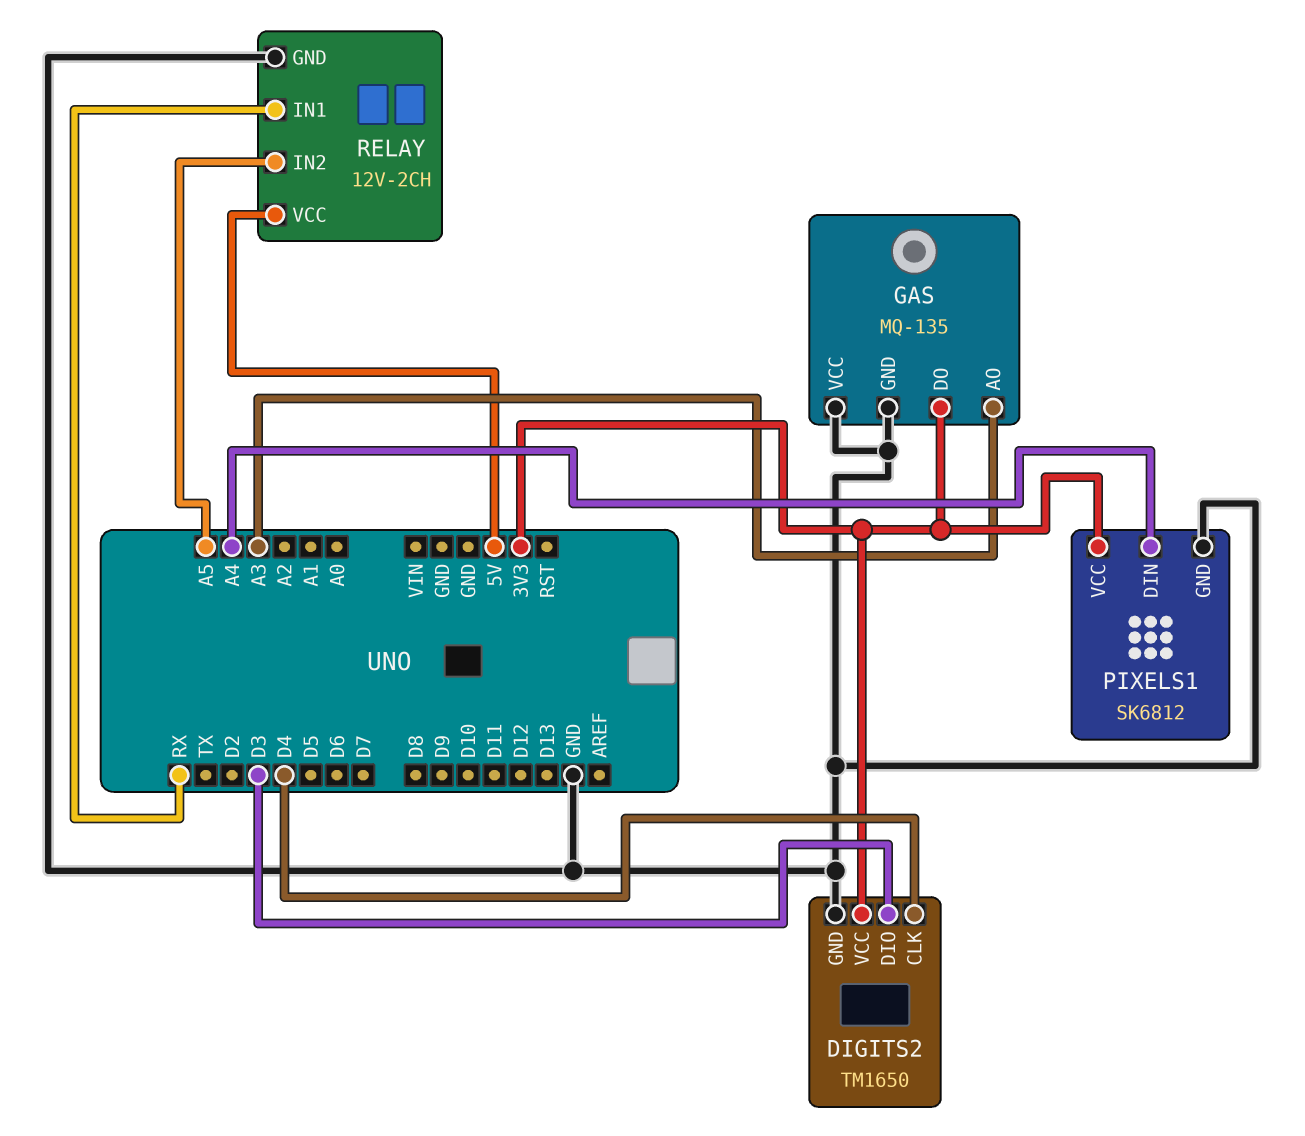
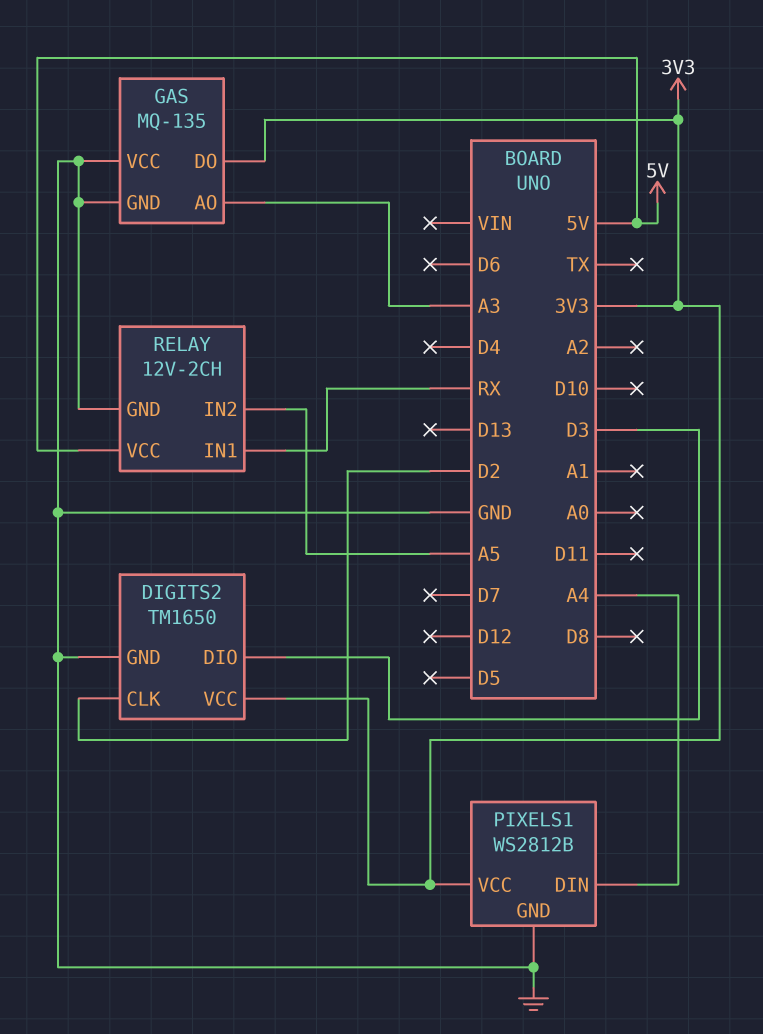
DIGITS2 pin CLK: D4 -> D2
PIXELS1: SK6812 -> WS2812B

